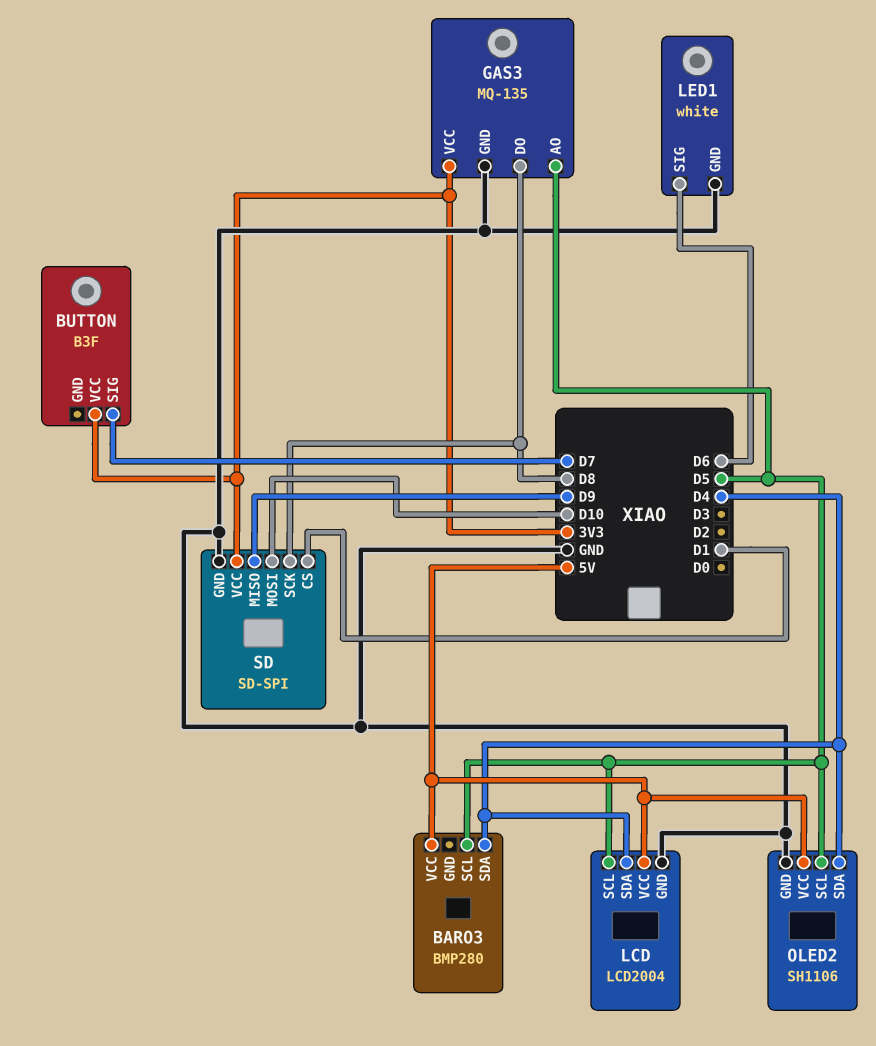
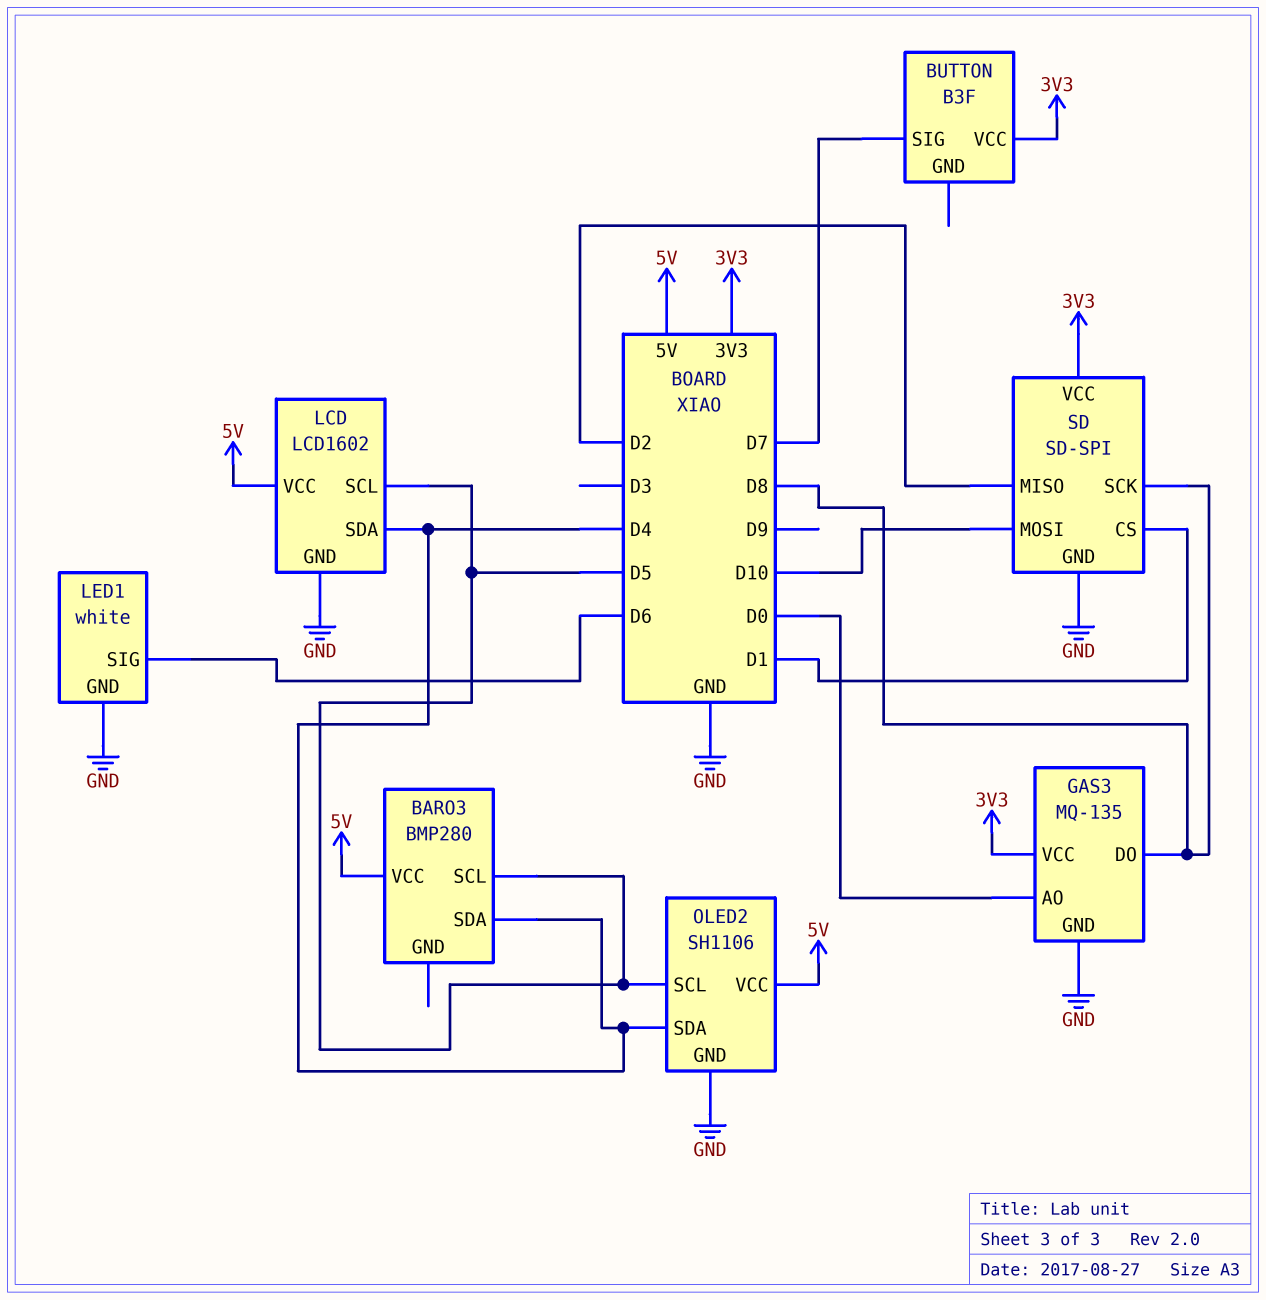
GAS3 pin AO: D5 -> D0
LCD: LCD2004 -> LCD1602
SD pin MISO: D9 -> D2

